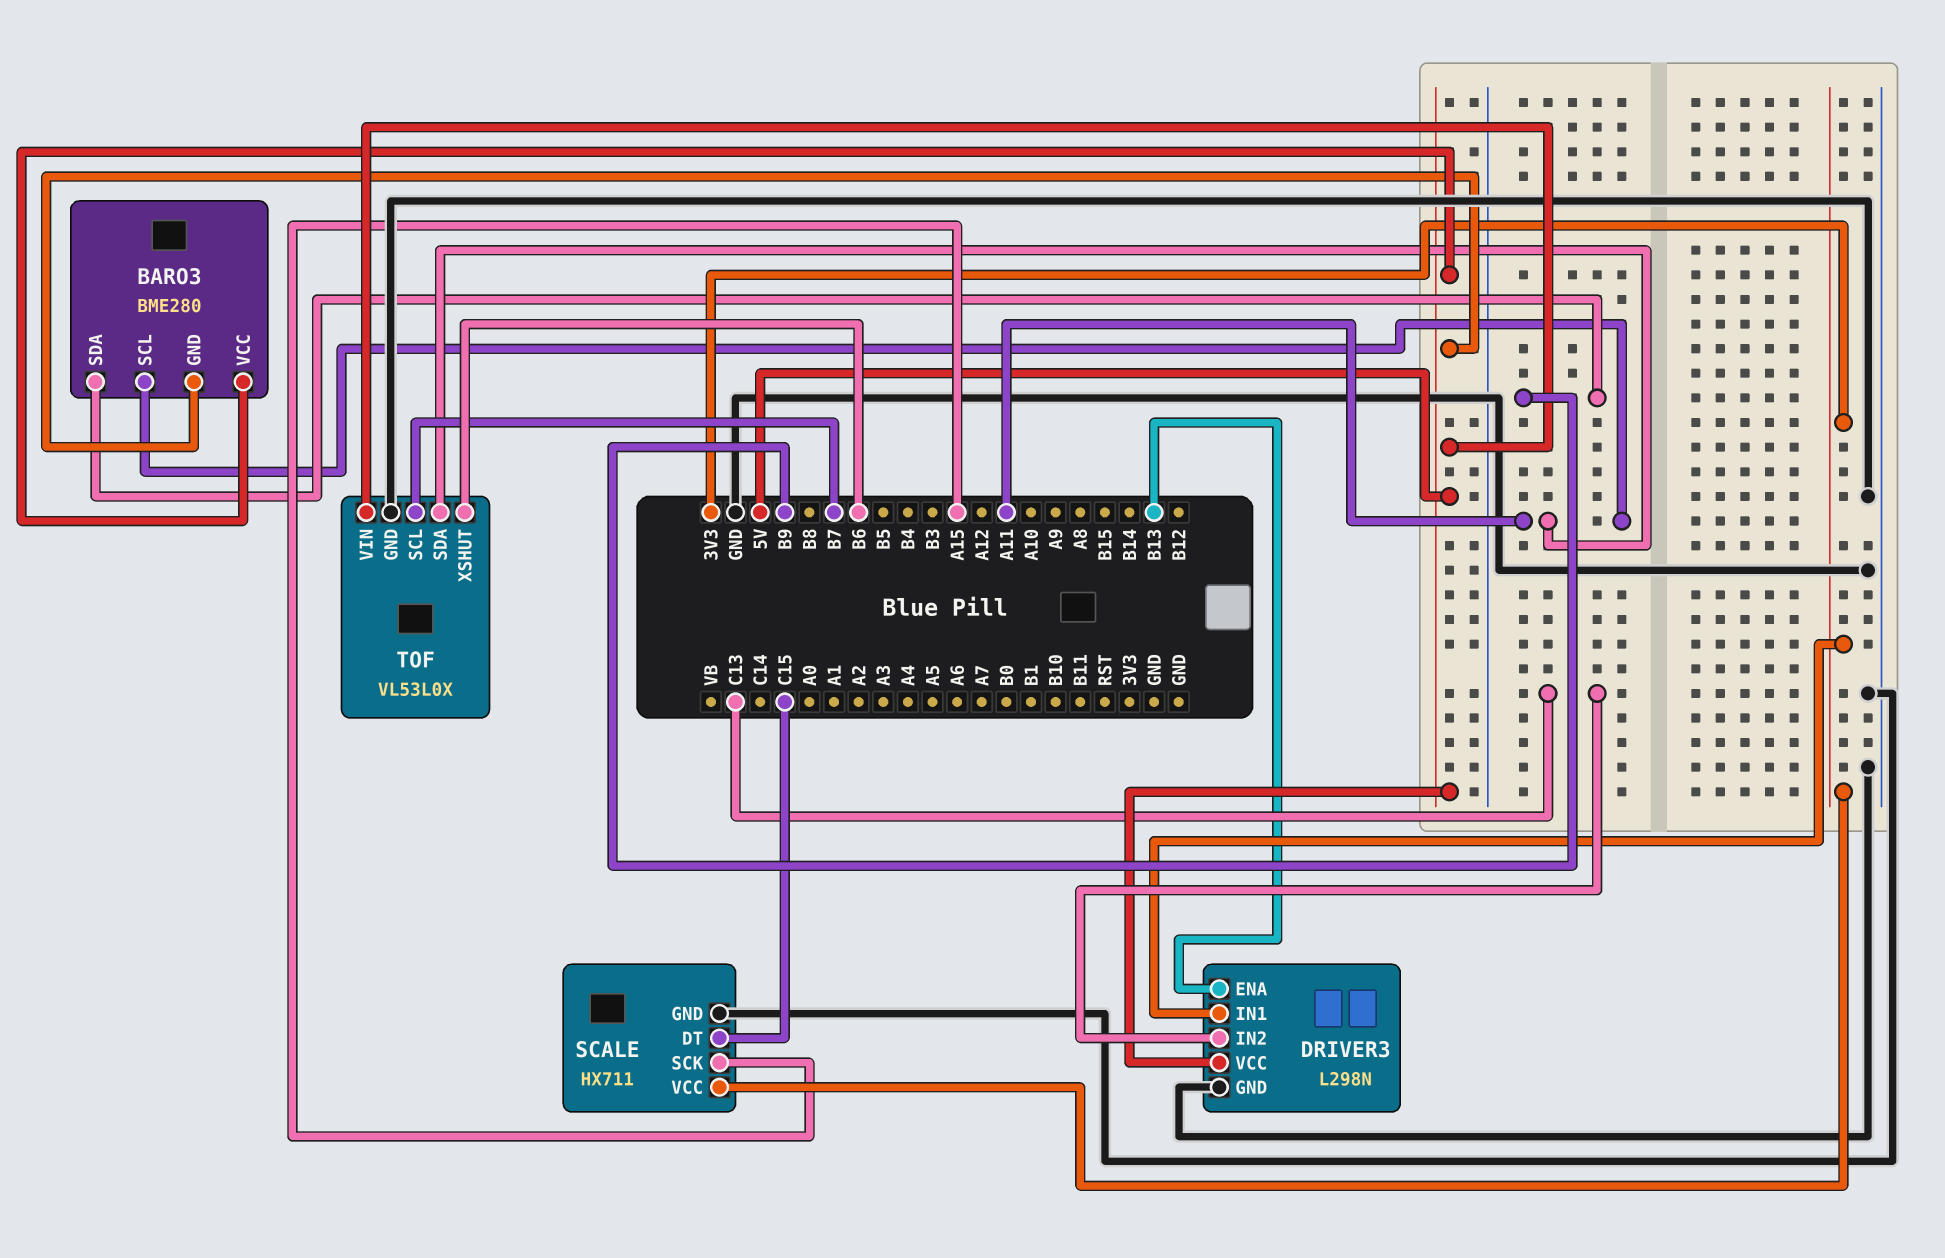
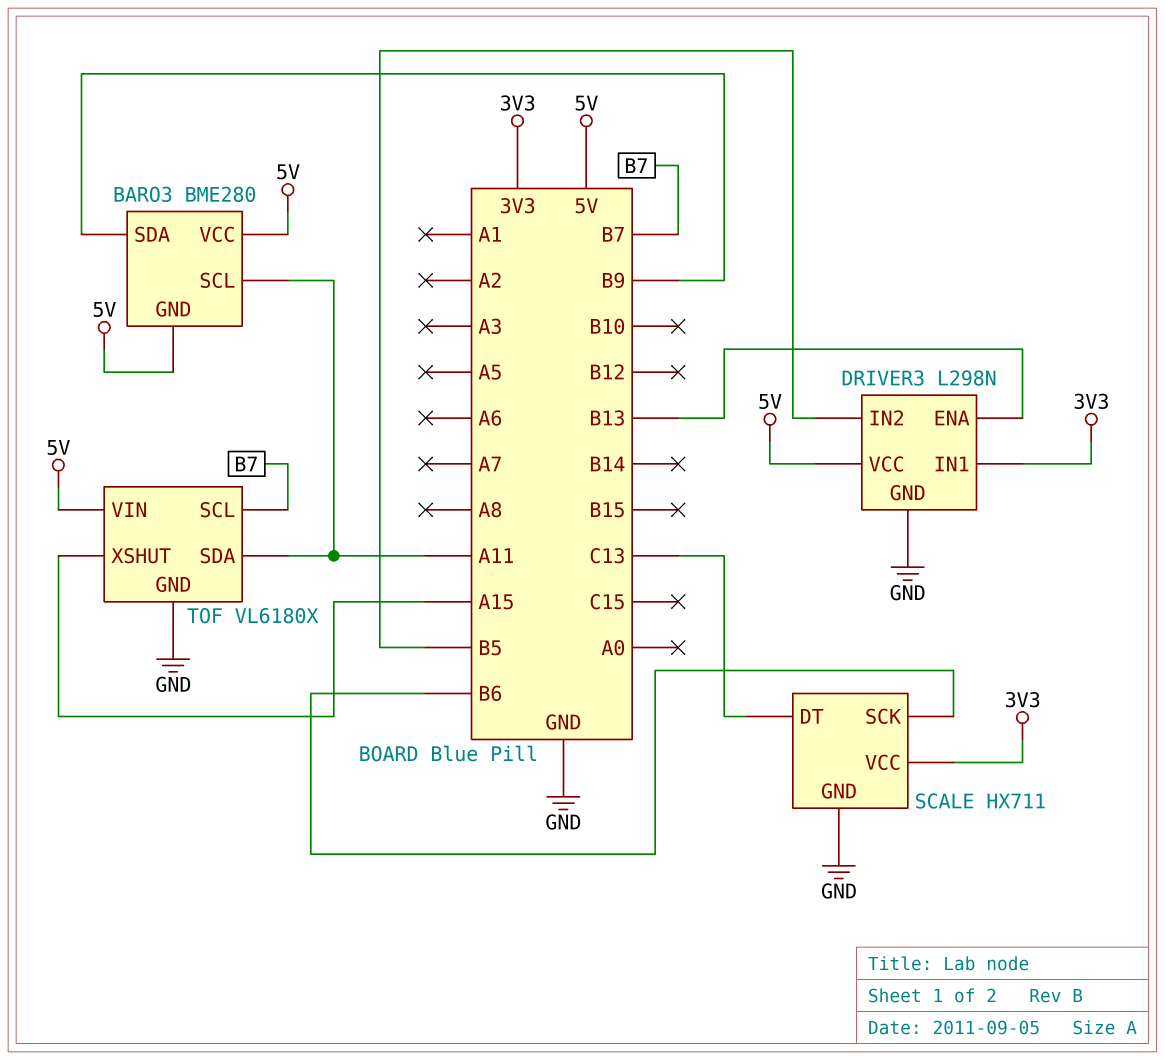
DRIVER3 pin IN2: C13 -> B5
SCALE pin DT: C15 -> C13
SCALE pin SCK: A15 -> B6
TOF: VL53L0X -> VL6180X
TOF pin XSHUT: B6 -> A15

